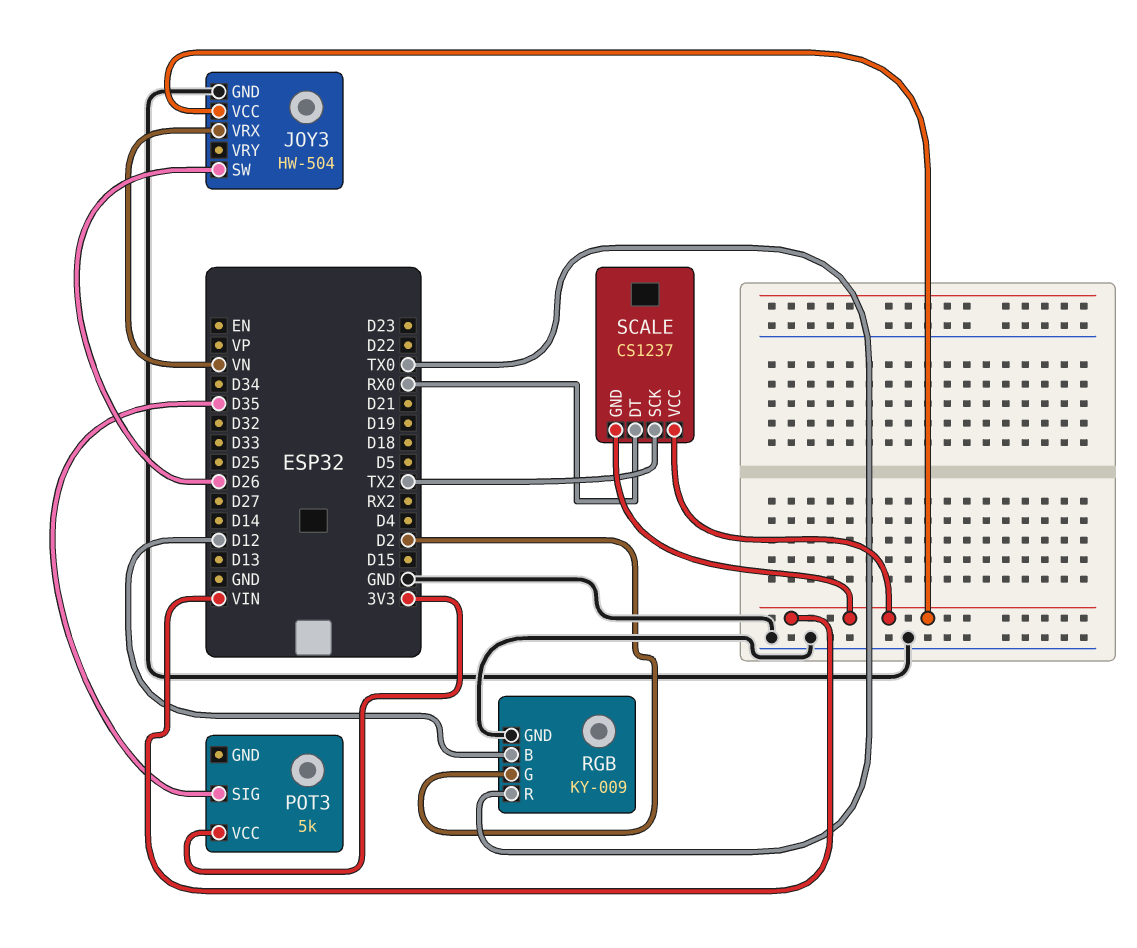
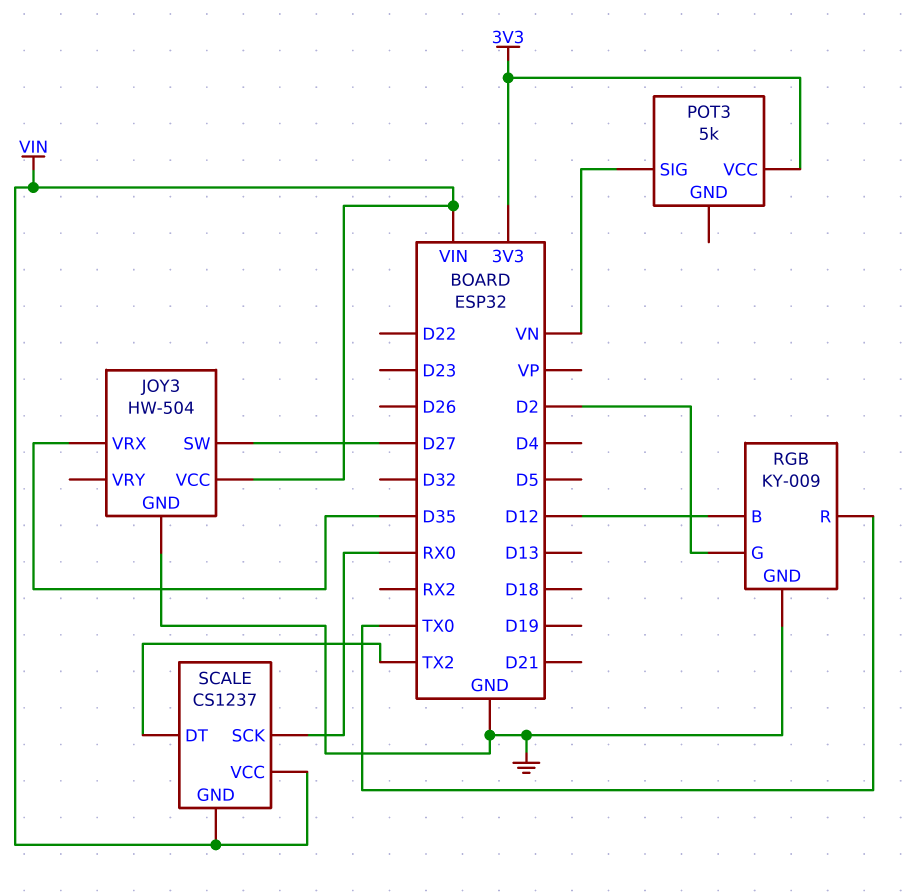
JOY3 pin SW: D26 -> D27
JOY3 pin VRX: VN -> D35
POT3 pin SIG: D35 -> VN
SCALE pin DT: RX0 -> TX2
SCALE pin SCK: TX2 -> RX0

